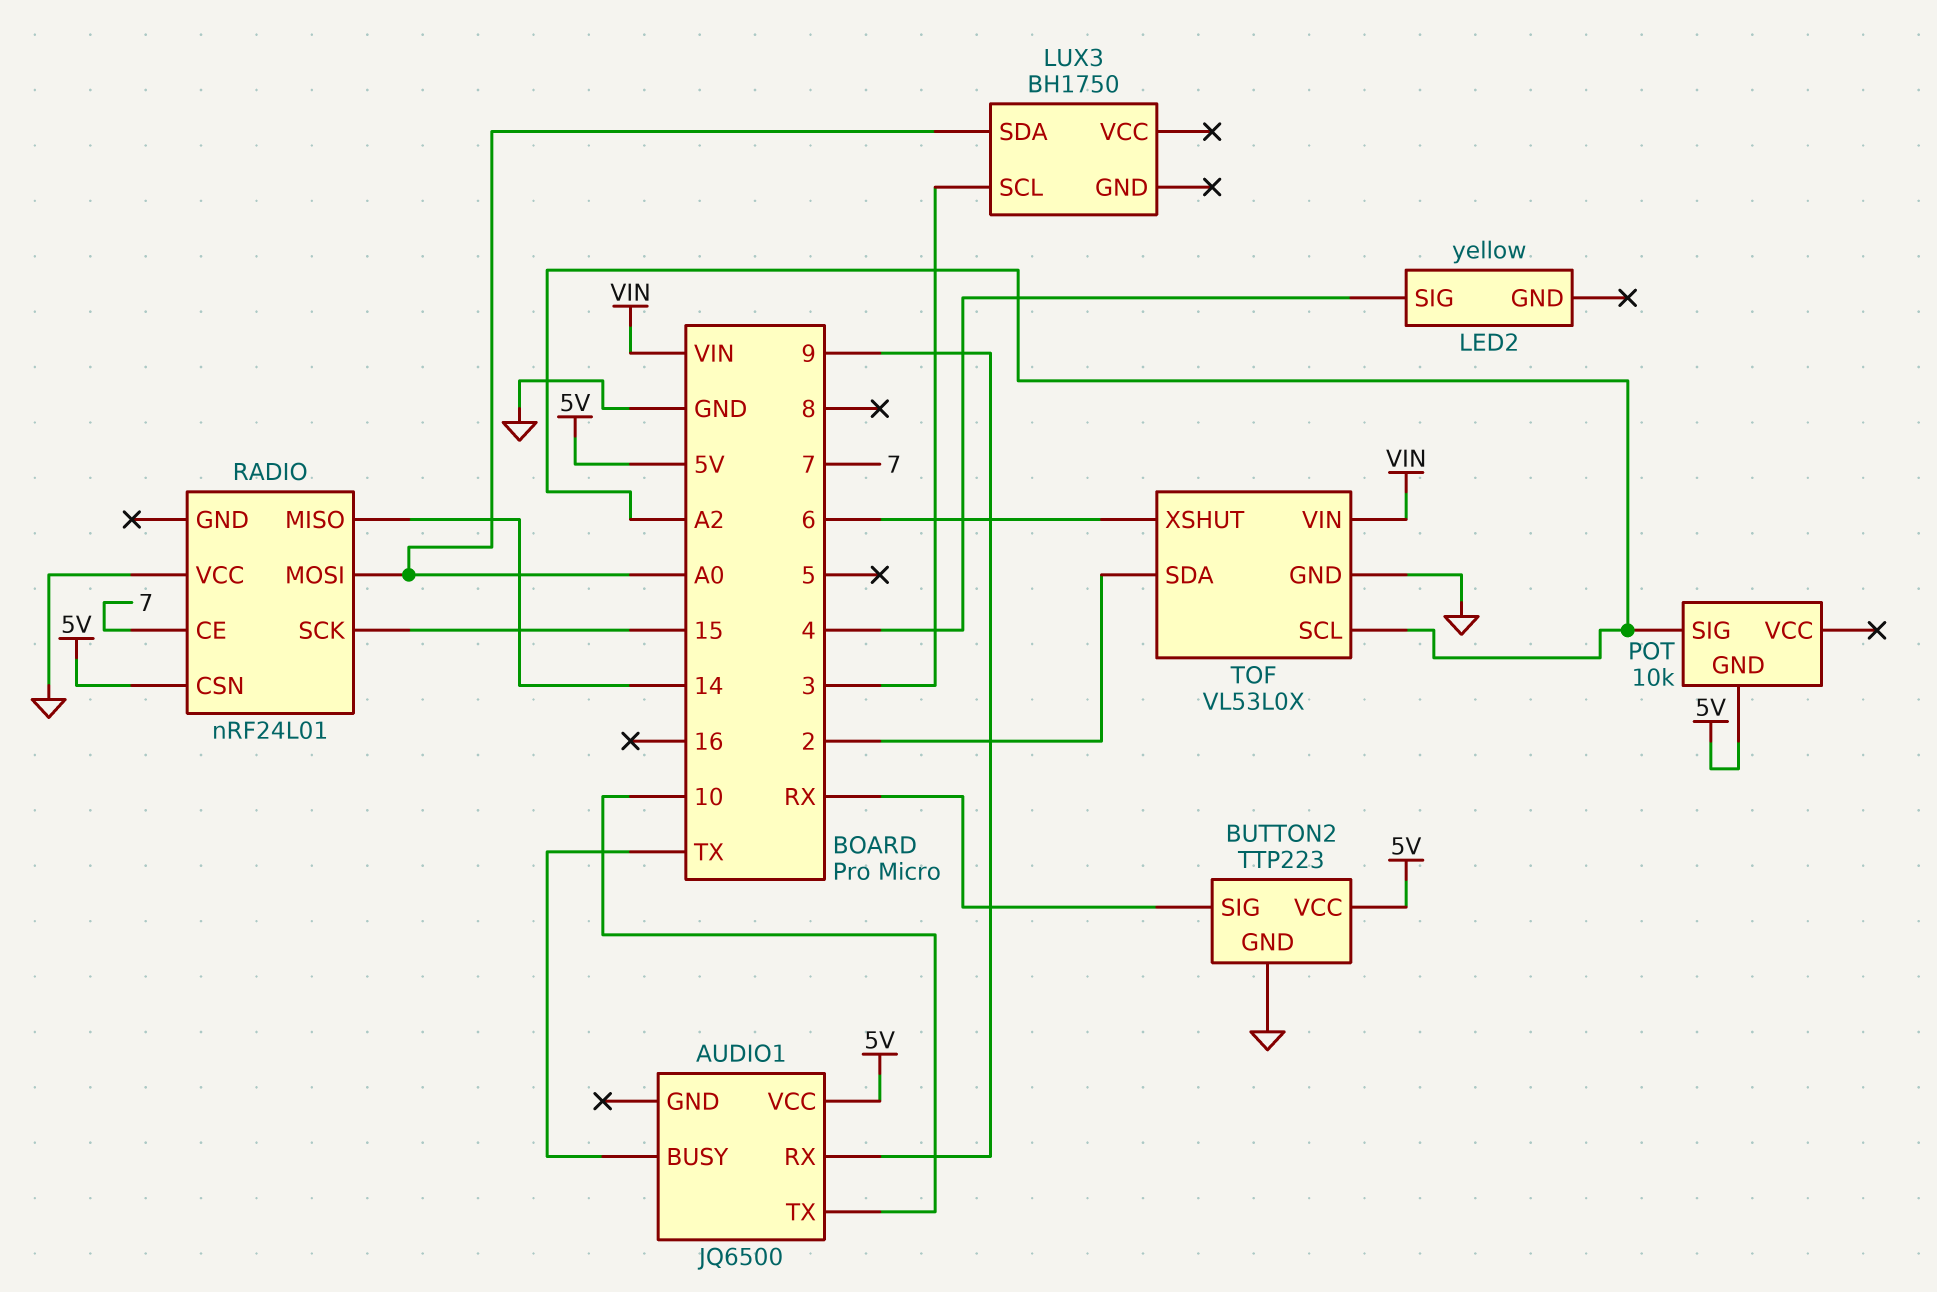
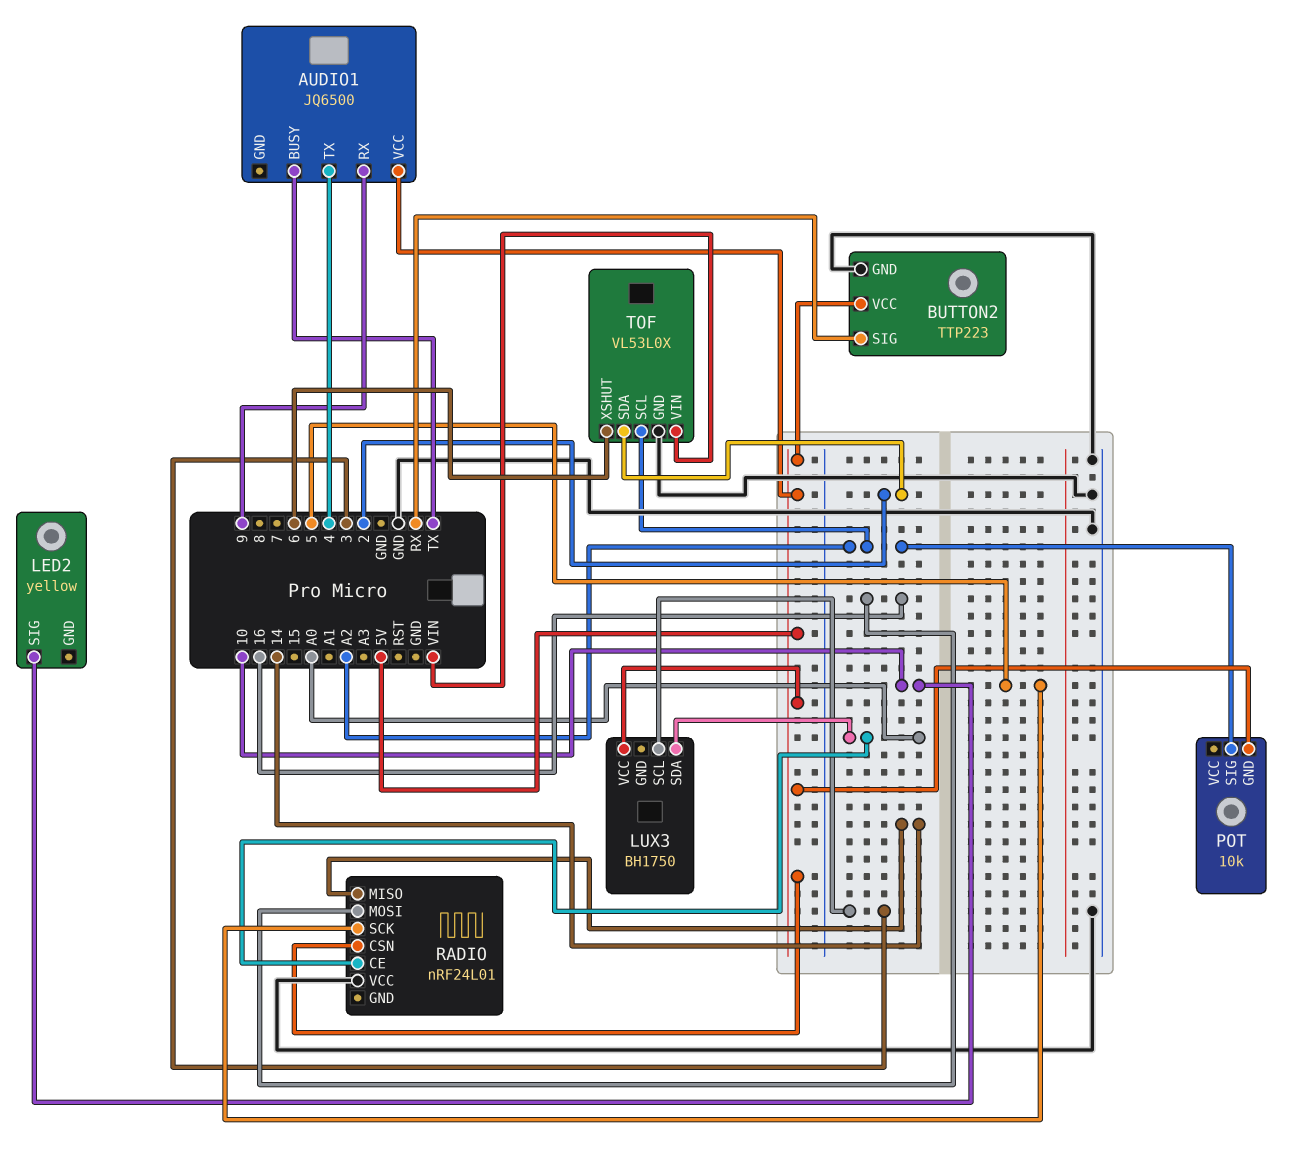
AUDIO1 pin TX: 10 -> 4
LED2 pin SIG: 4 -> 10
LUX3 pin VCC: none -> 5V
RADIO pin CE: 7 -> A0
RADIO pin MOSI: A0 -> 16
RADIO pin SCK: 15 -> 5

